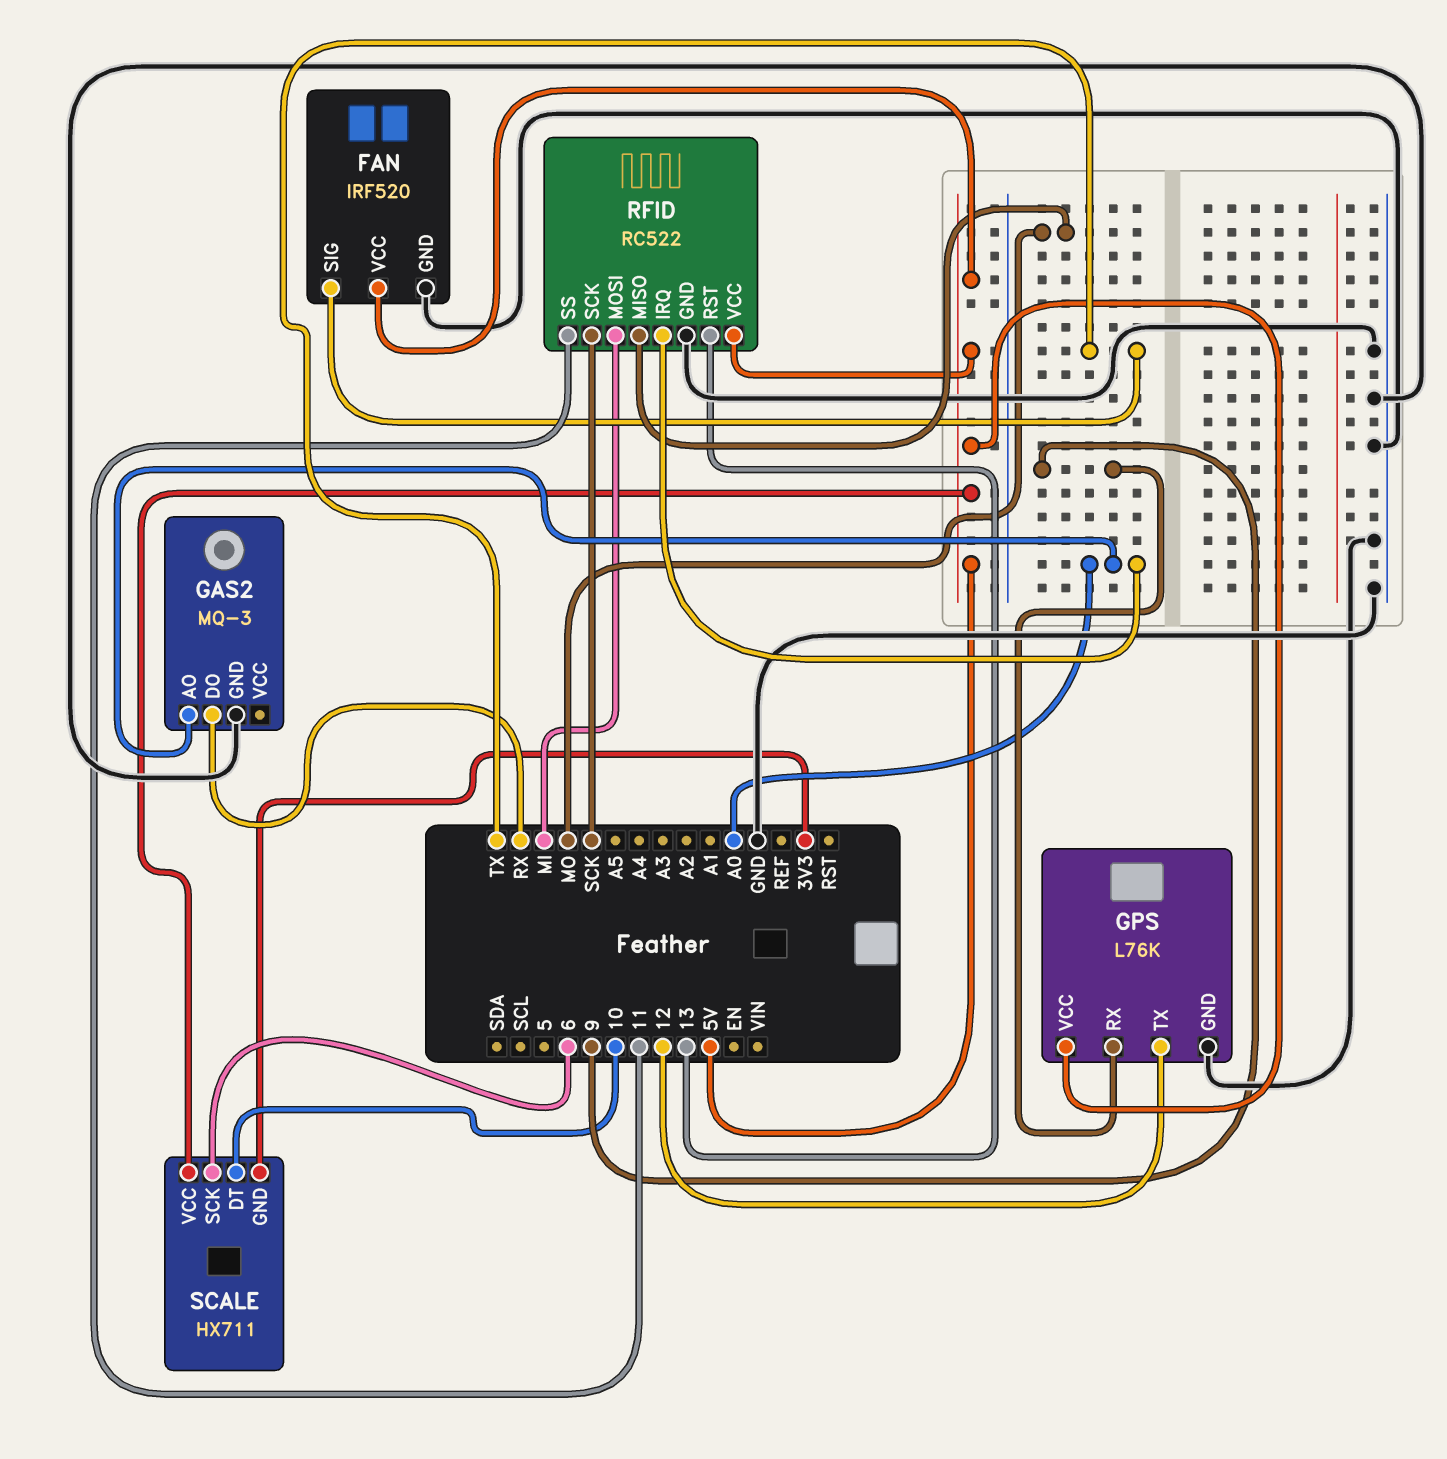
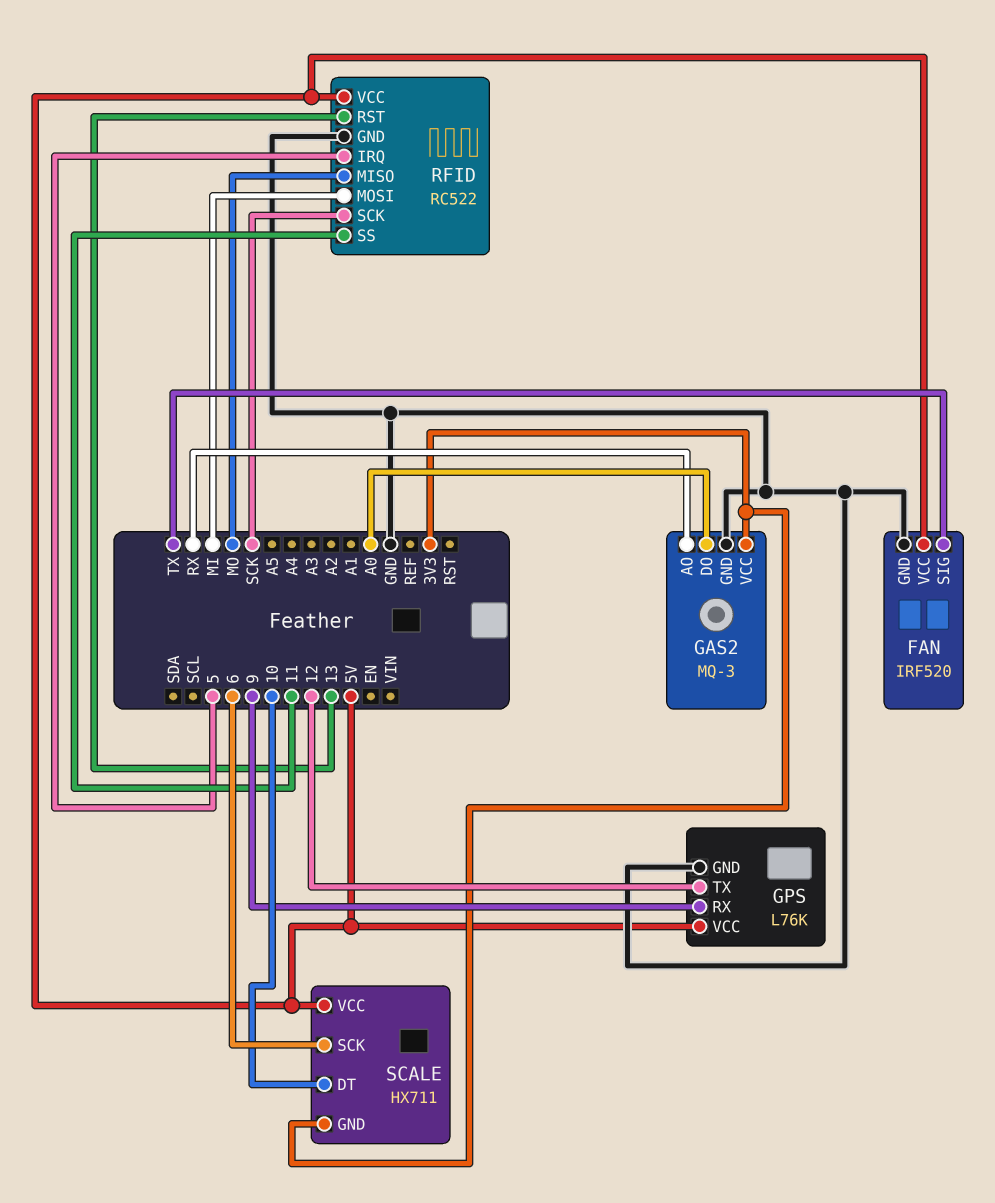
GAS2 pin AO: A0 -> RX
GAS2 pin DO: RX -> A0
GAS2 pin VCC: none -> 3V3
RFID pin IRQ: A0 -> 5

